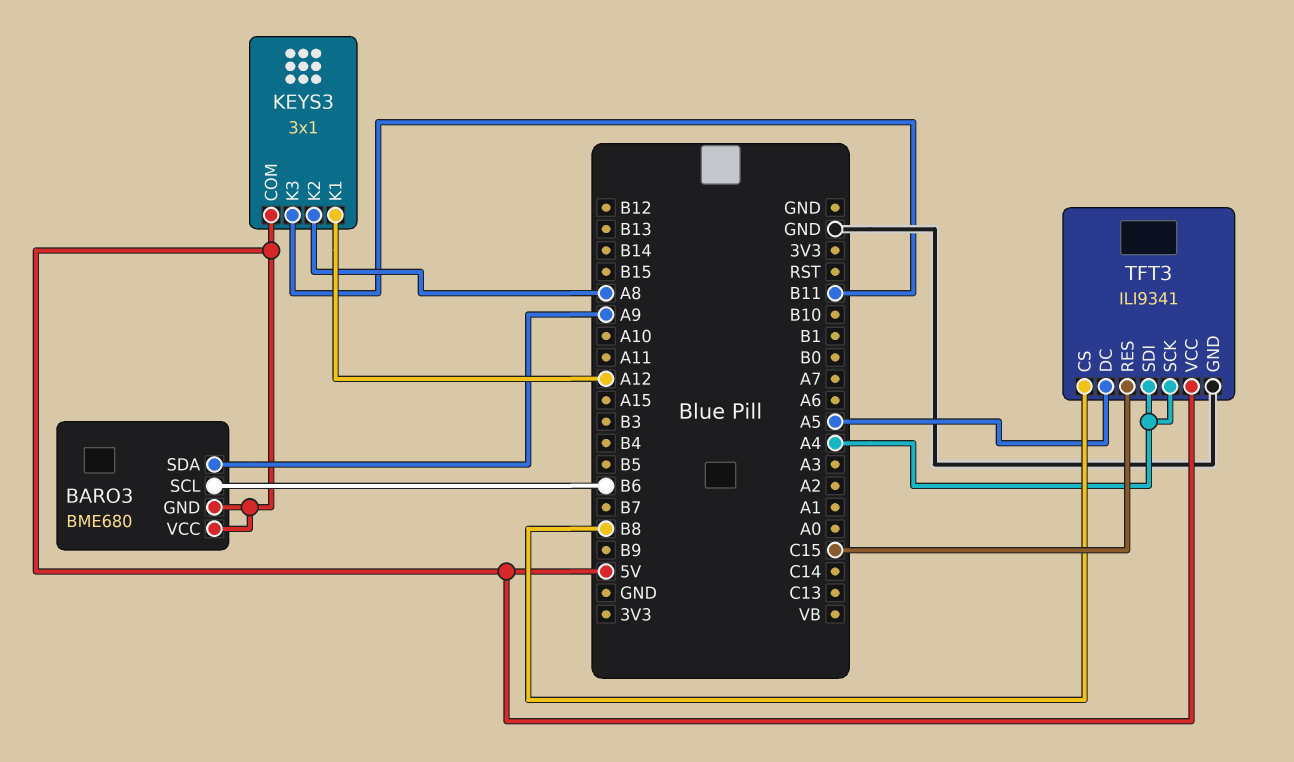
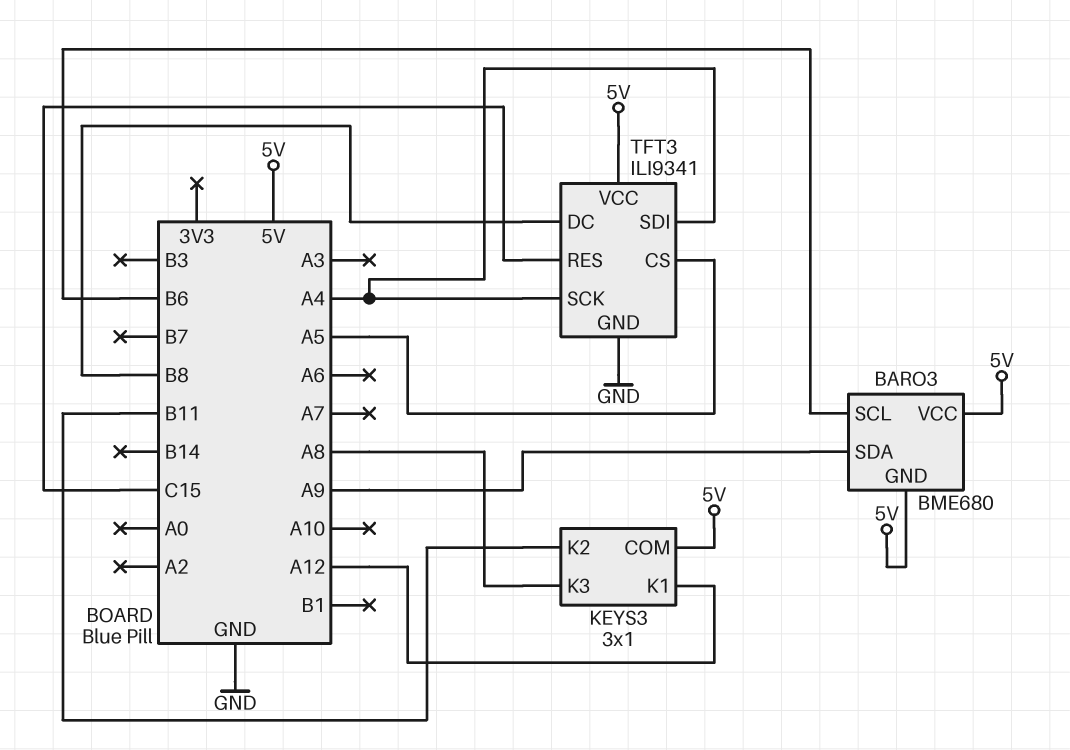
KEYS3 pin K2: A8 -> B11
KEYS3 pin K3: B11 -> A8
TFT3 pin CS: B8 -> A5
TFT3 pin DC: A5 -> B8

